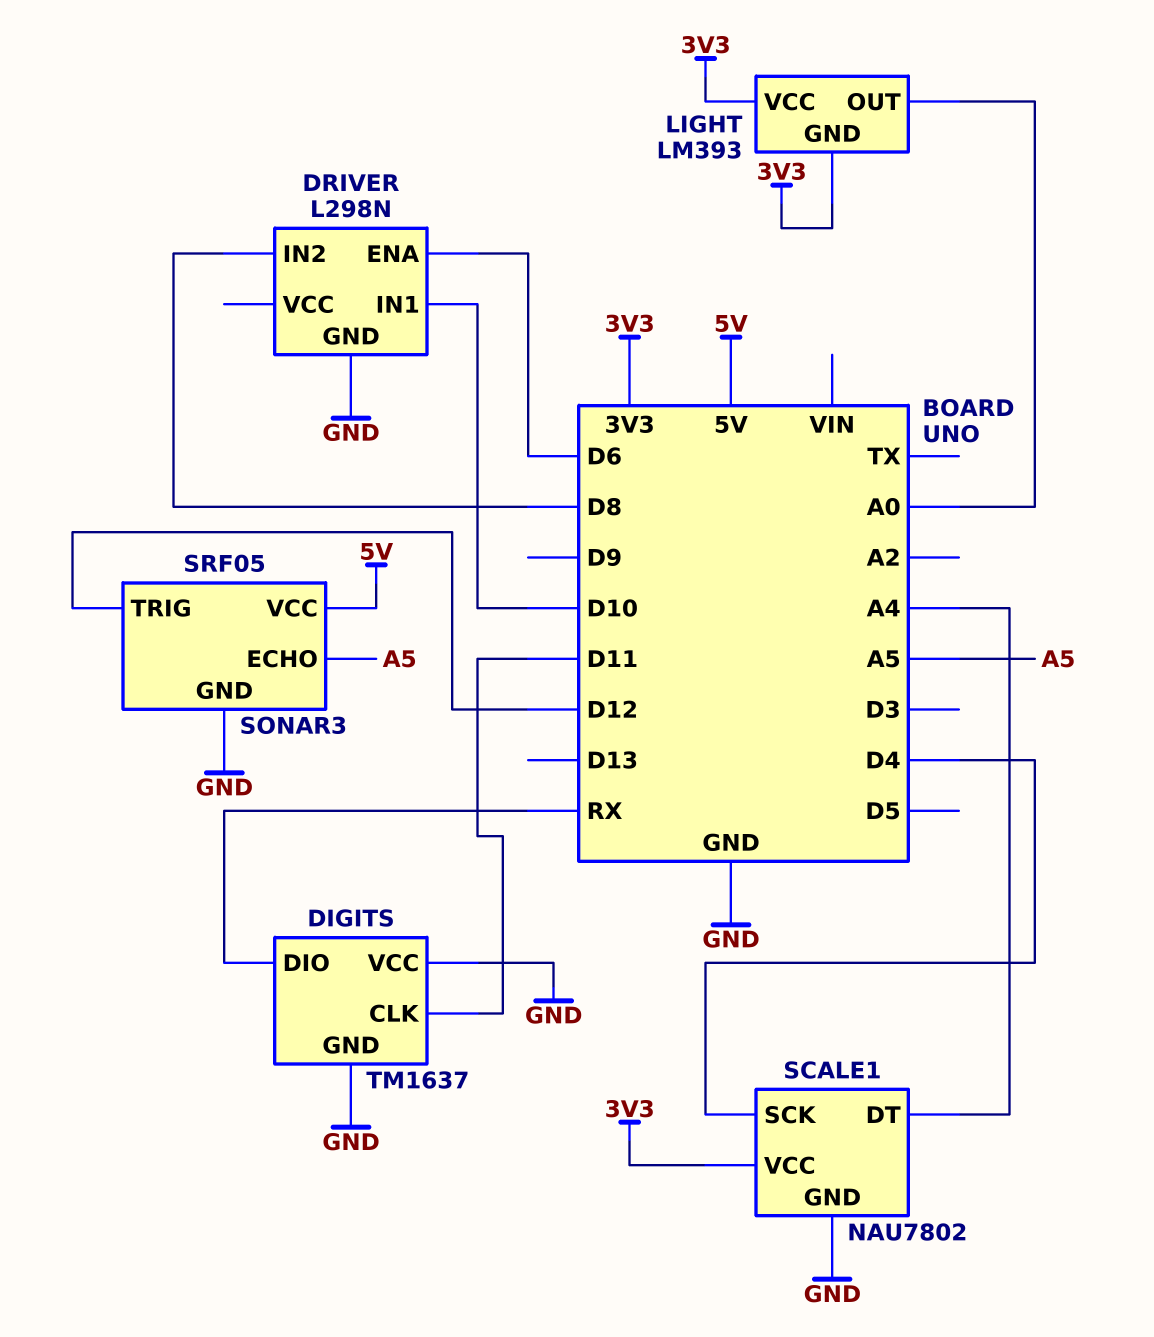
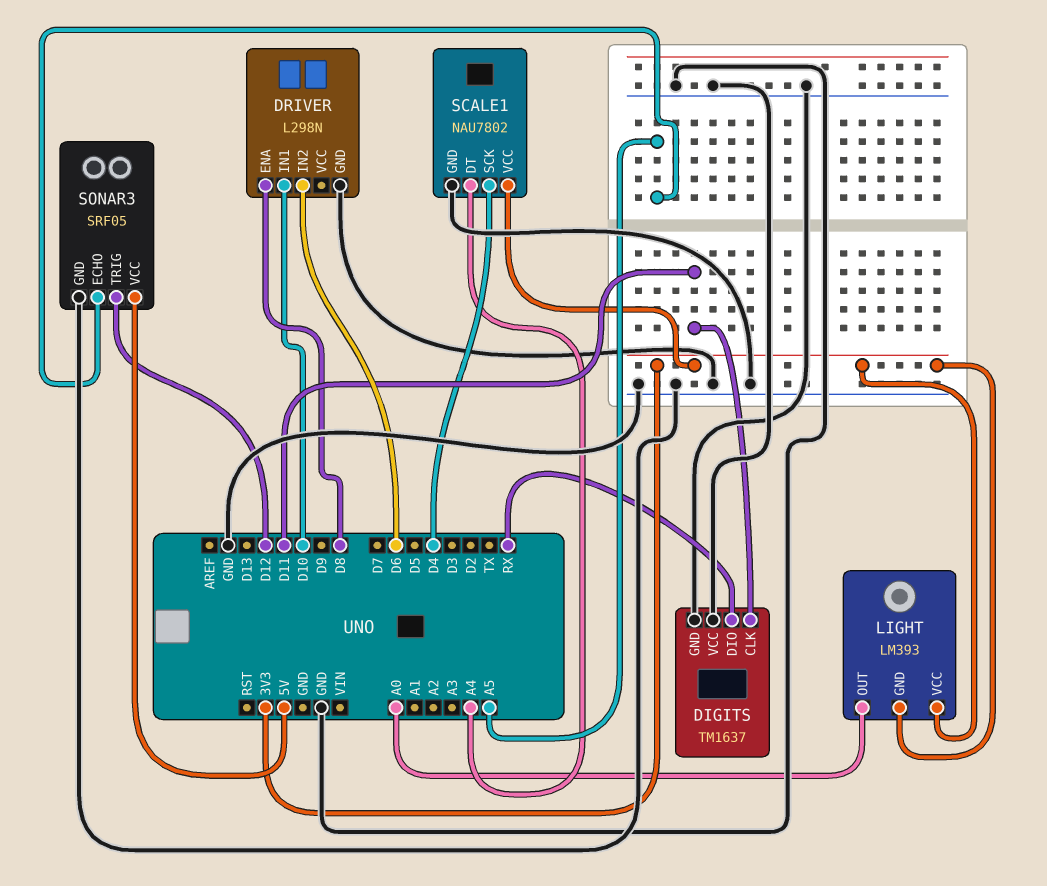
DRIVER pin ENA: D6 -> D8
DRIVER pin IN2: D8 -> D6

